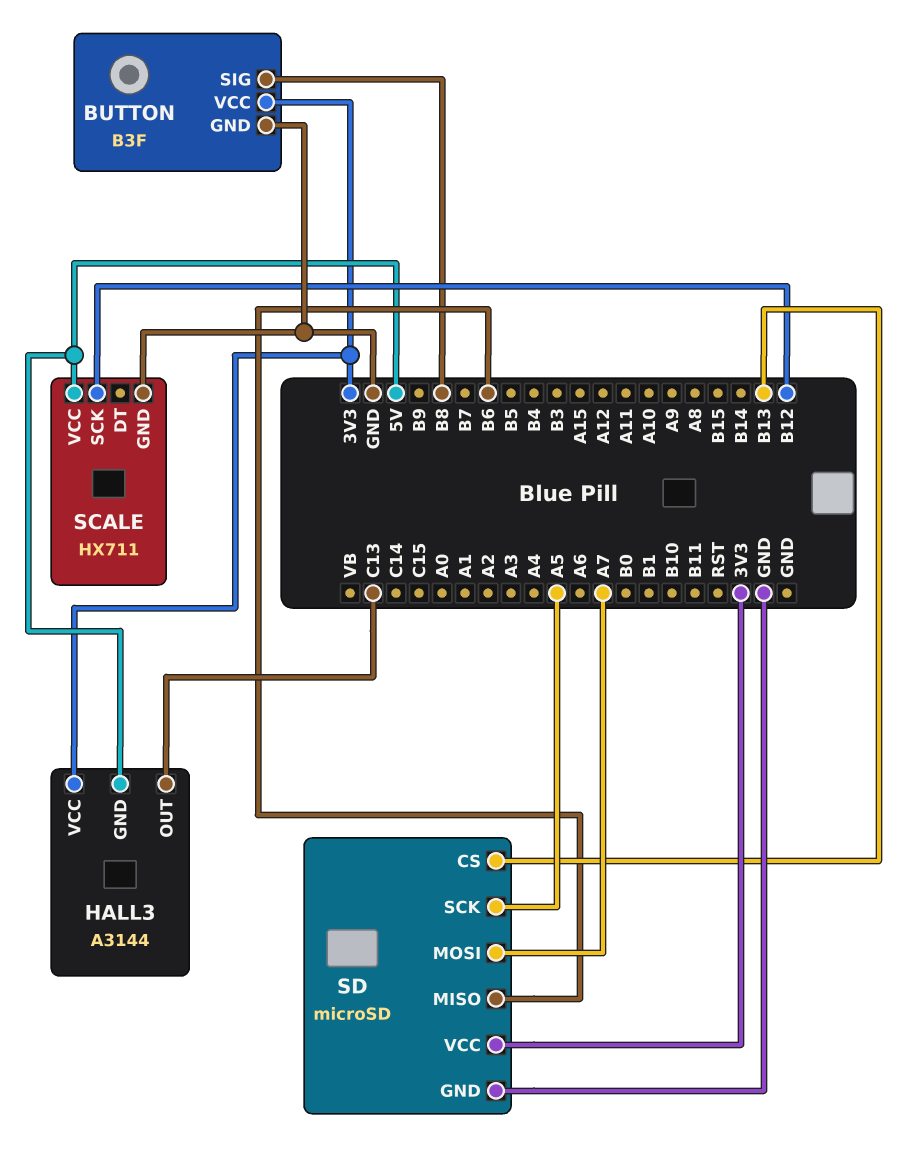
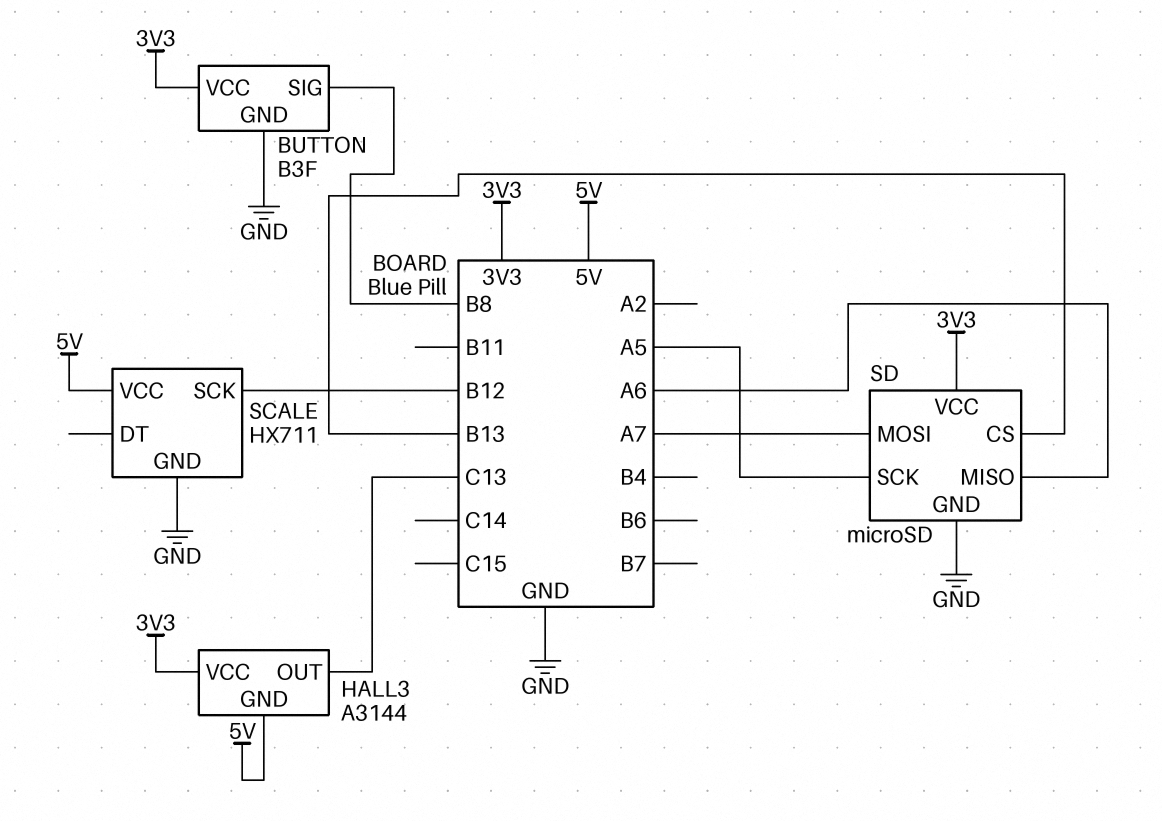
SD pin MISO: B6 -> A6

